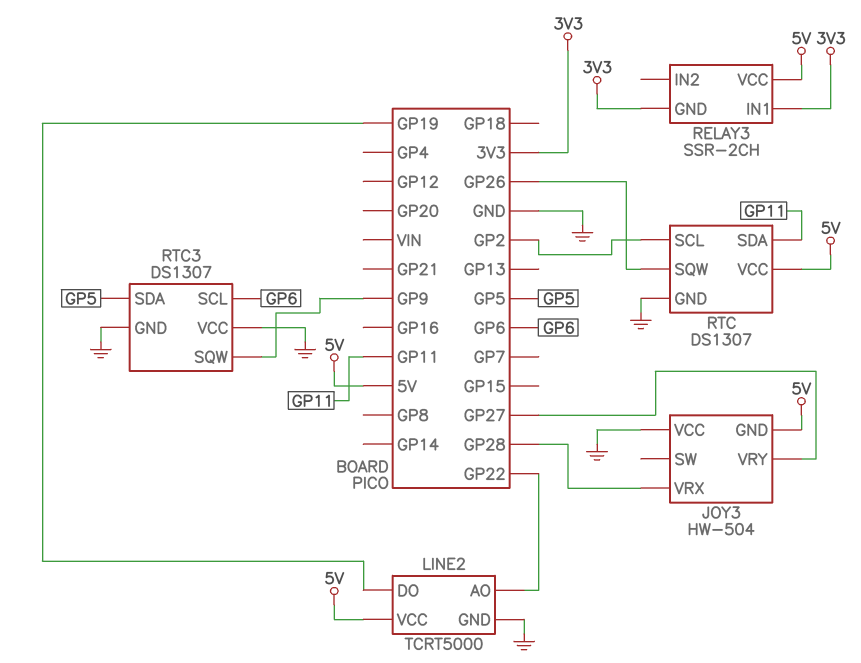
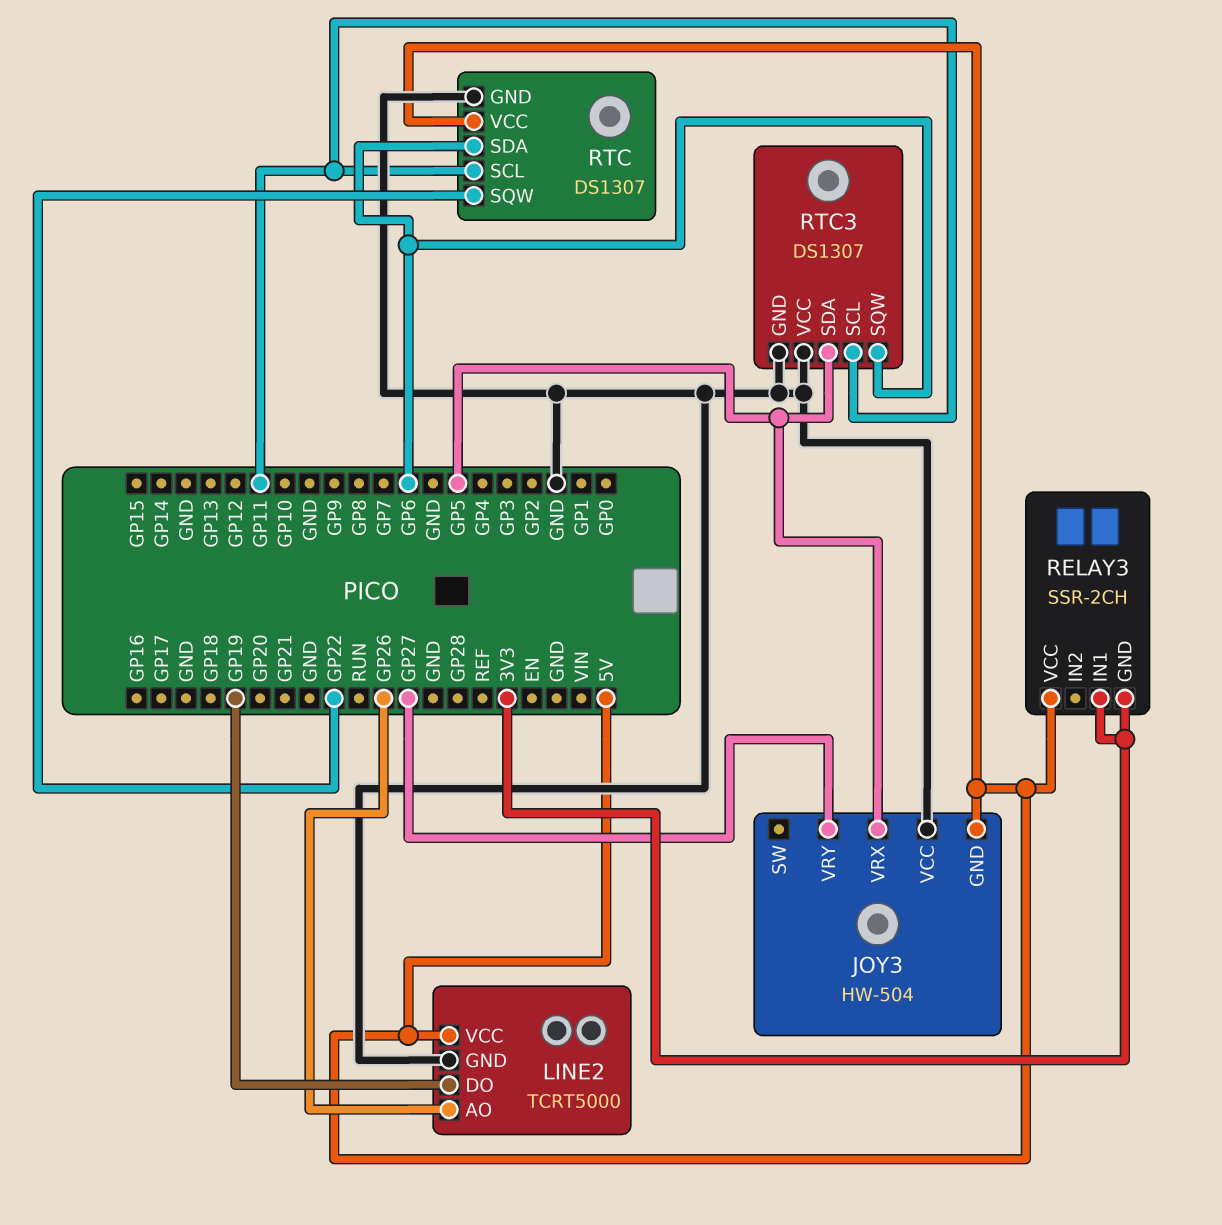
JOY3 pin VRX: GP28 -> GP5
LINE2 pin AO: GP22 -> GP26
RTC pin SCL: GP2 -> GP11
RTC pin SDA: GP11 -> GP6
RTC pin SQW: GP26 -> GP22
RTC3 pin SCL: GP6 -> GP11
RTC3 pin SQW: GP9 -> GP6

